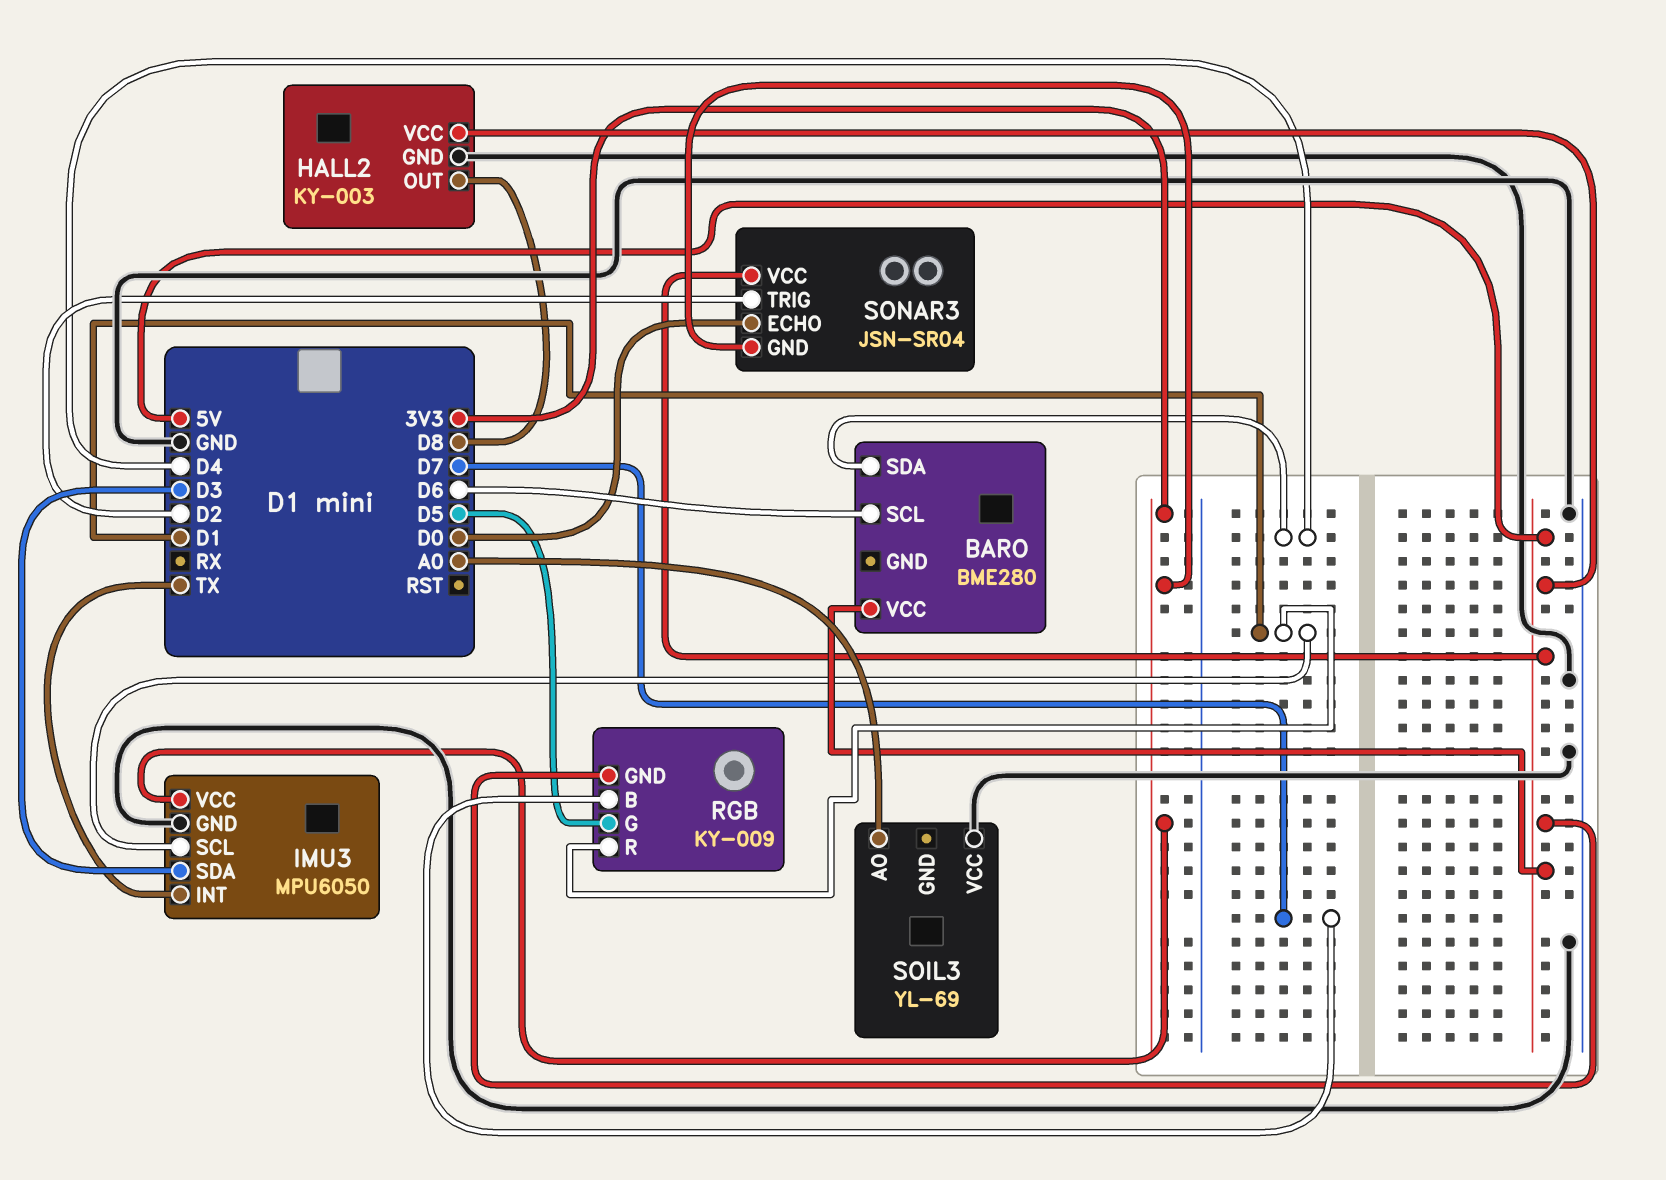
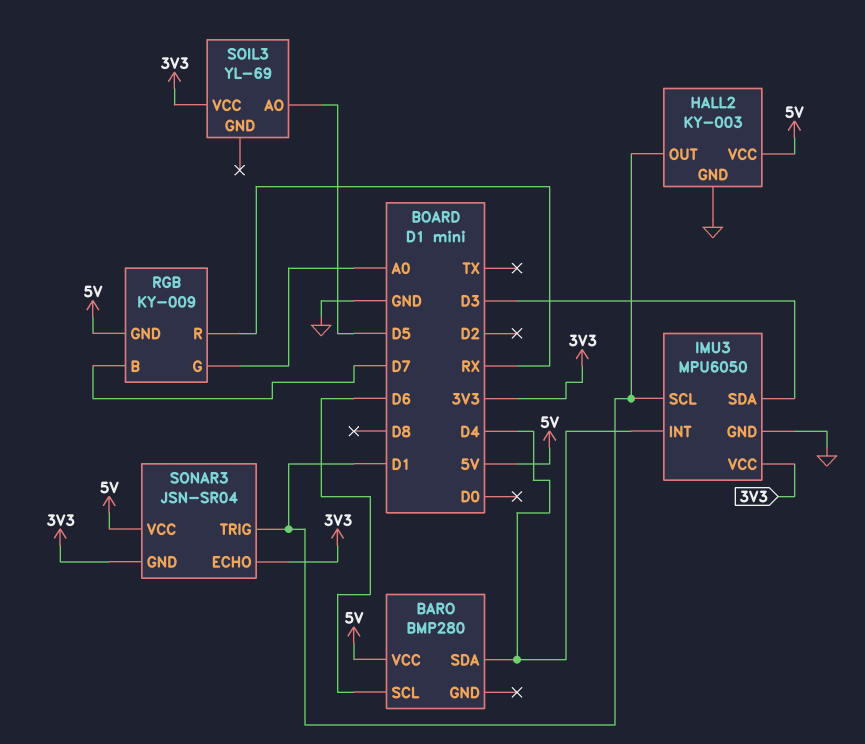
BARO: BME280 -> BMP280
HALL2 pin OUT: D8 -> D1
IMU3 pin INT: TX -> D4
RGB pin G: D5 -> A0
RGB pin R: D1 -> RX
SOIL3 pin AO: A0 -> D5
SOIL3 pin VCC: GND -> 3V3
SONAR3 pin ECHO: D0 -> 3V3
SONAR3 pin TRIG: D2 -> D1

